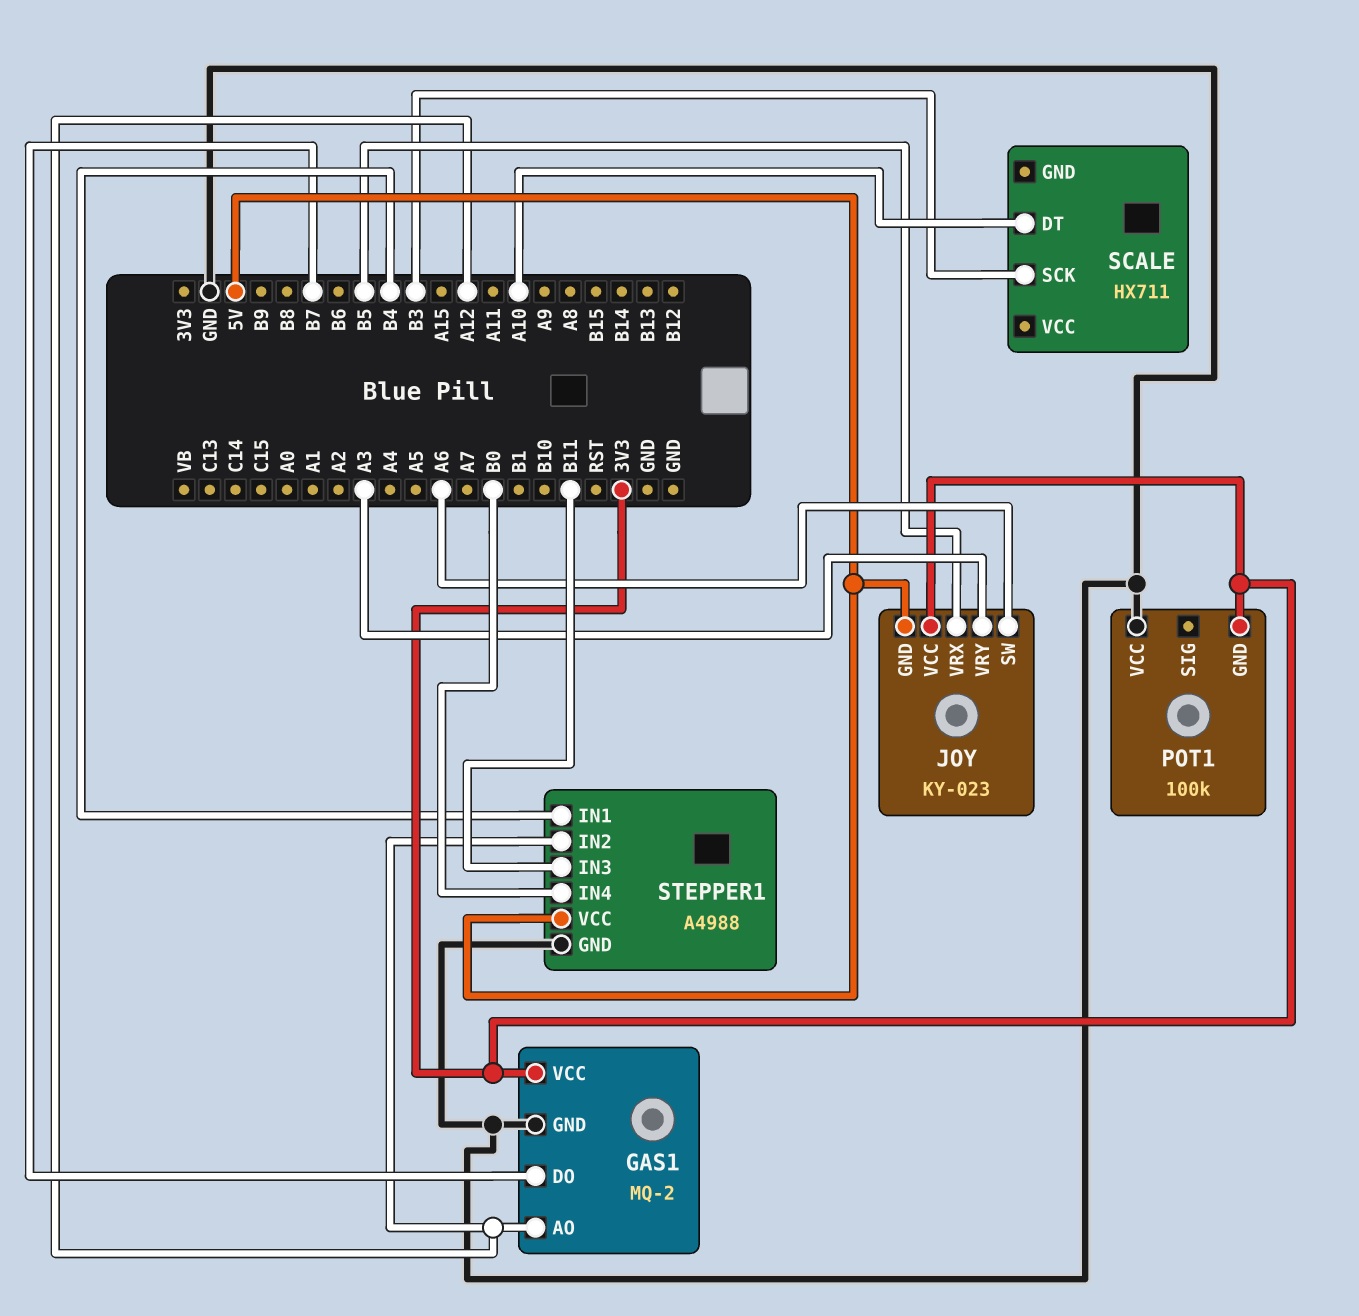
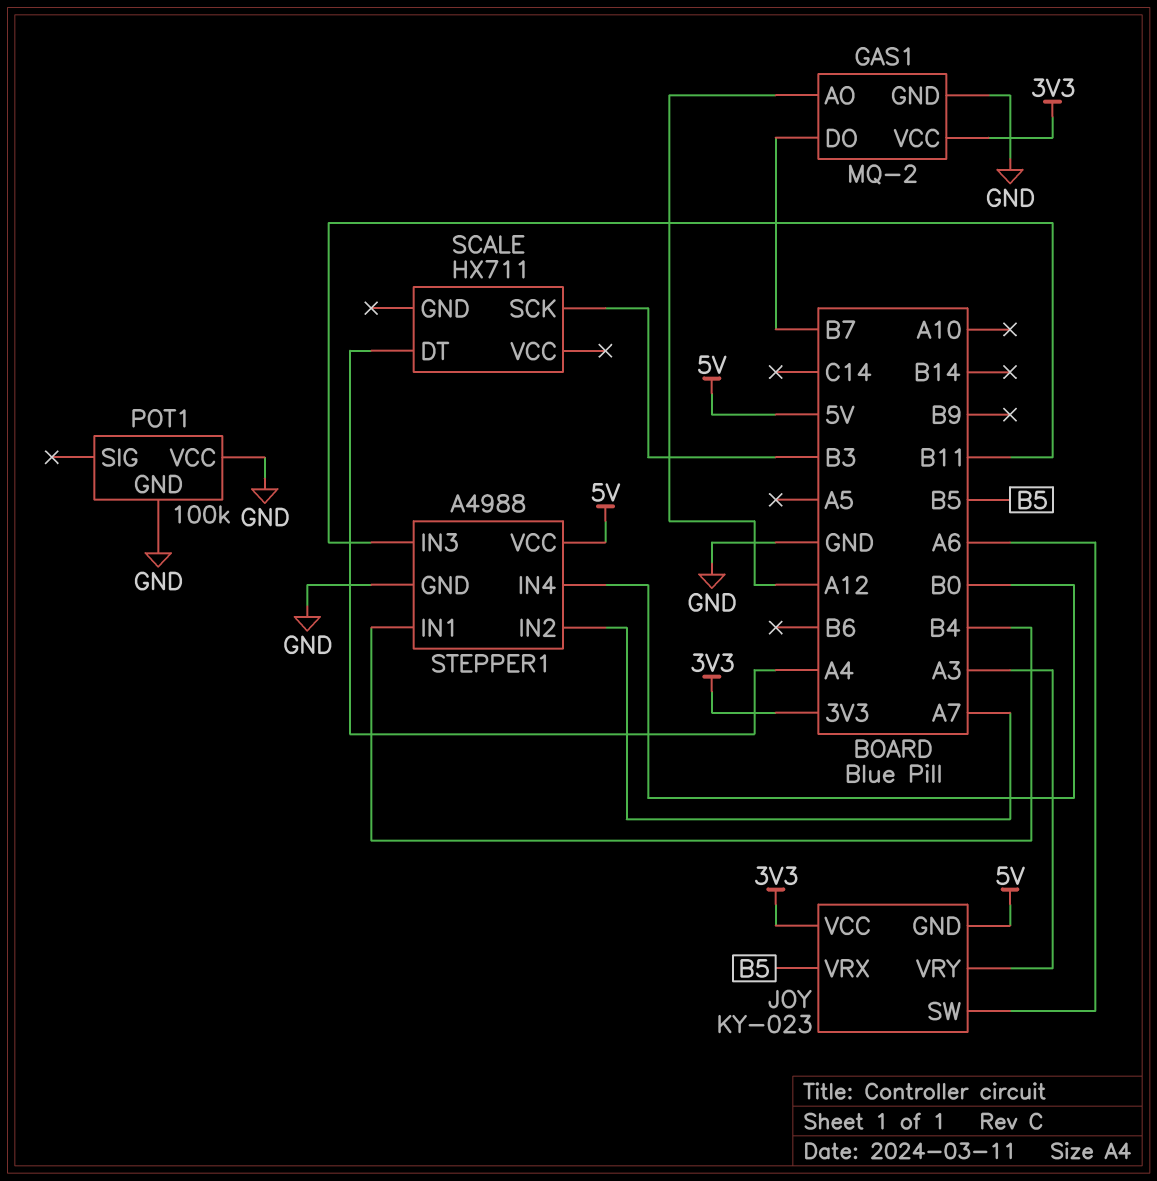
POT1 pin GND: 3V3 -> GND
SCALE pin DT: A10 -> A4
STEPPER1 pin IN2: A12 -> A7

